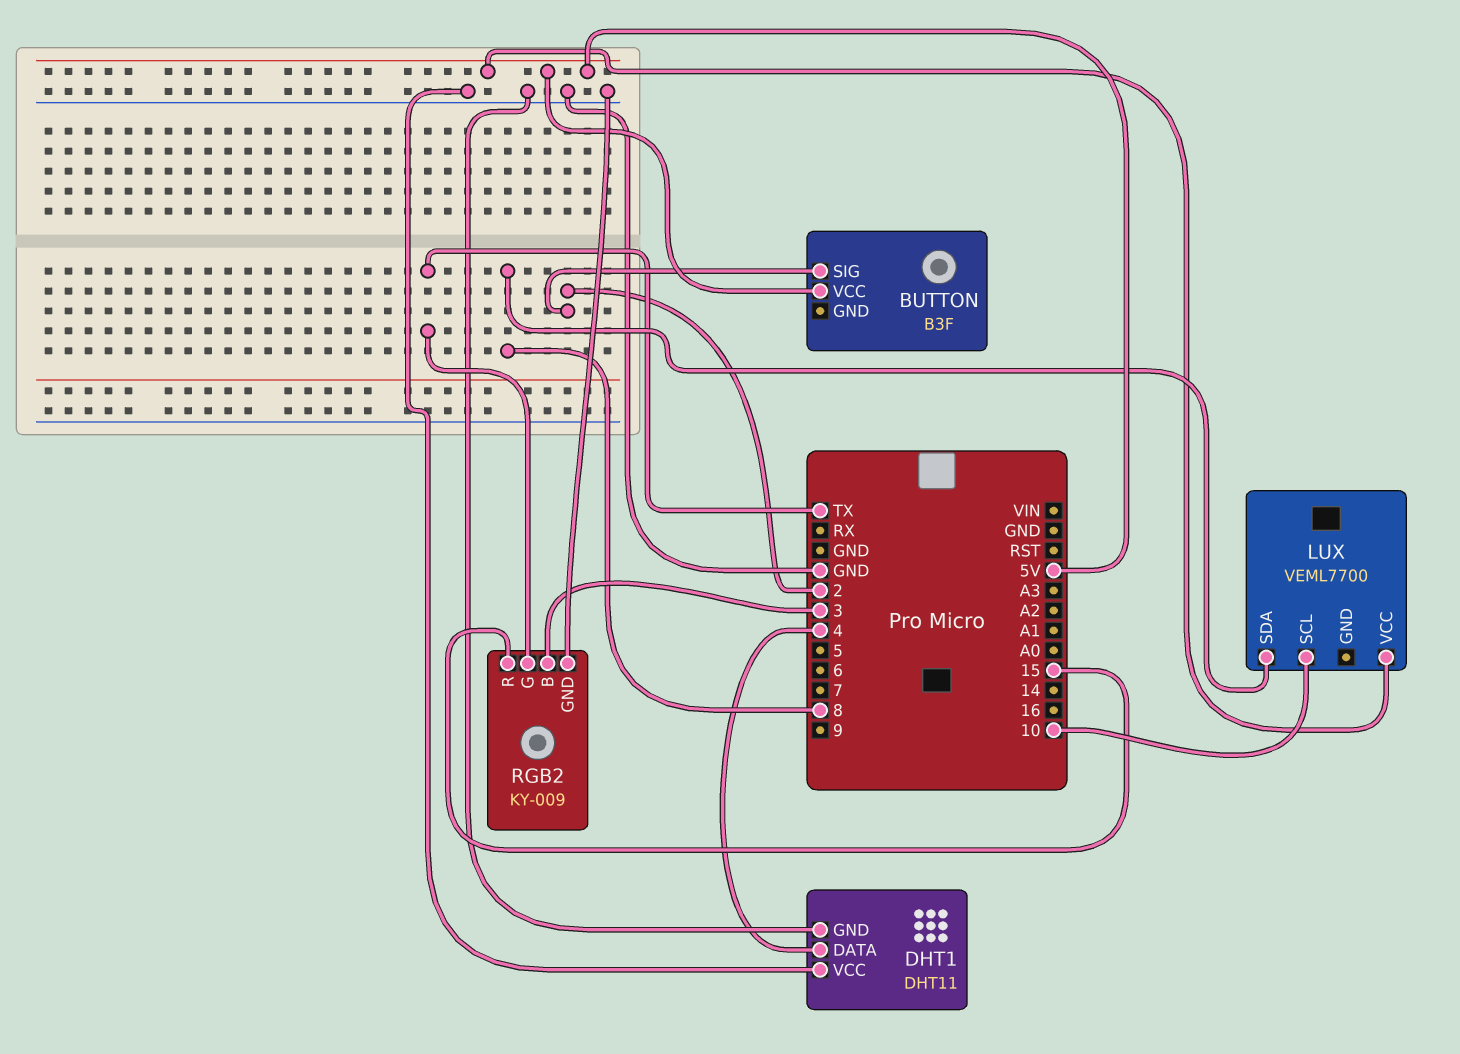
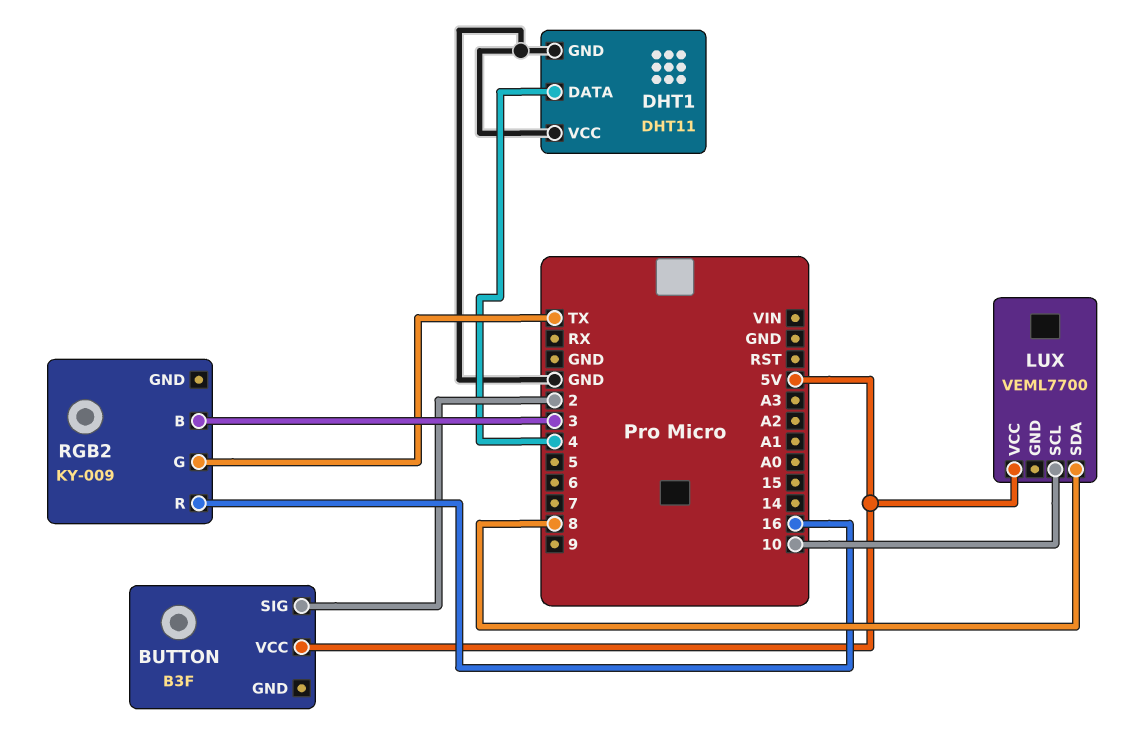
RGB2 pin GND: GND -> none
RGB2 pin R: 15 -> 16

